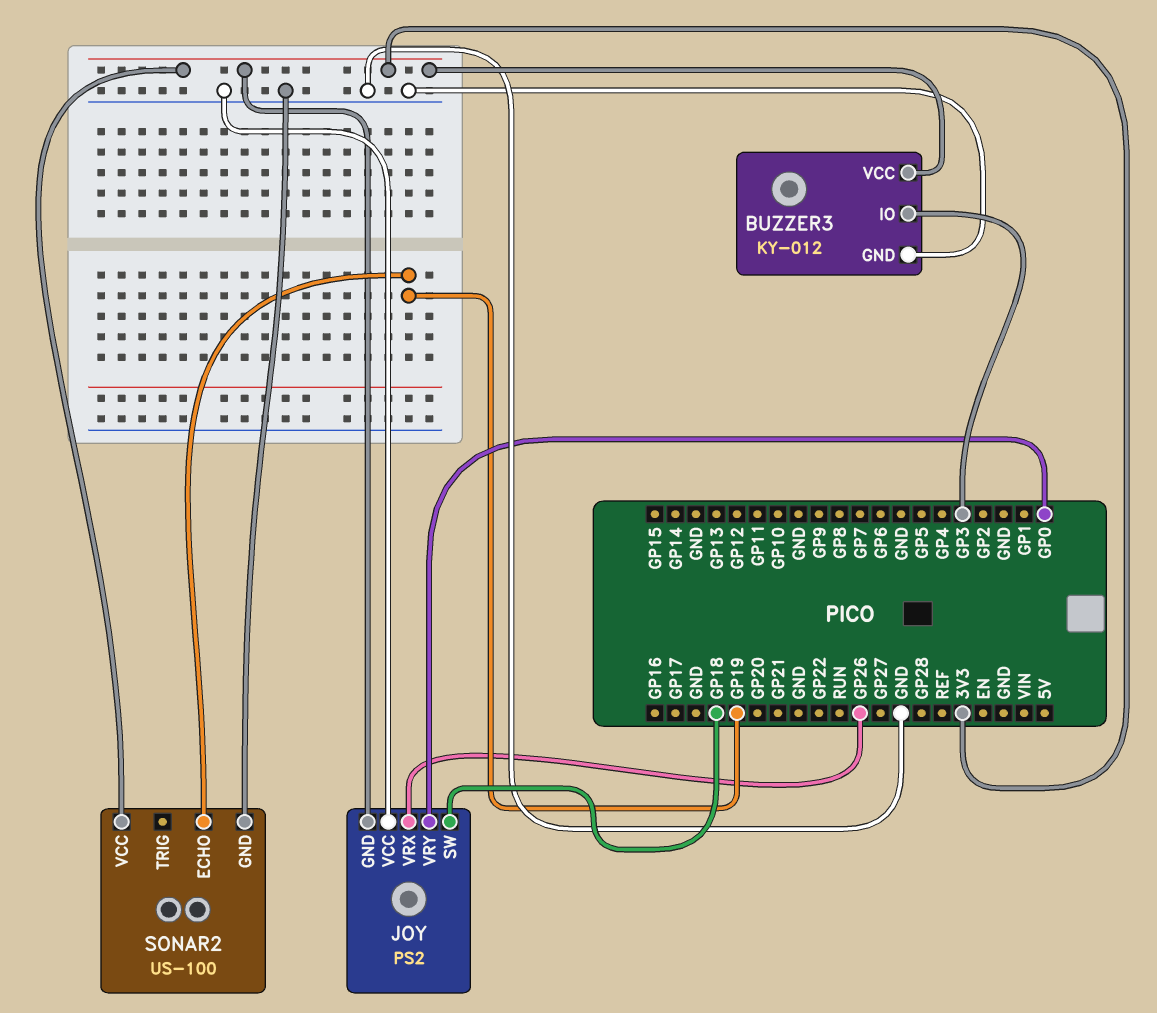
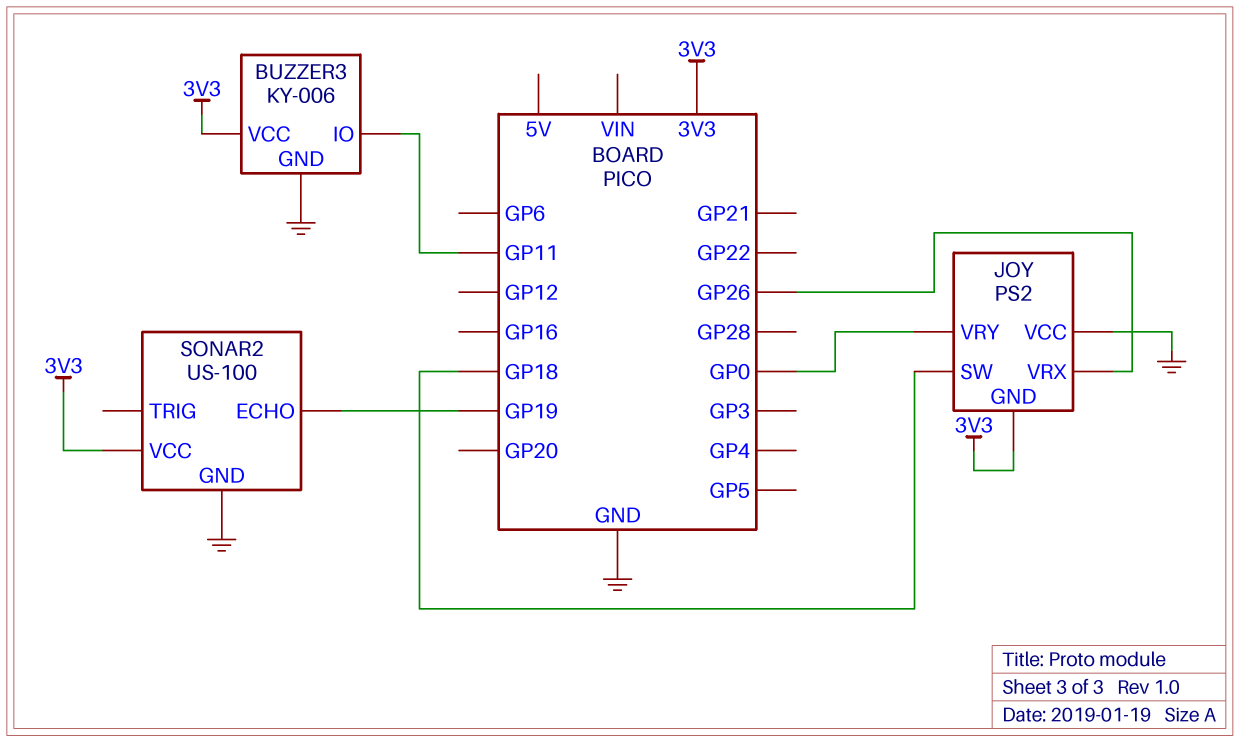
BUZZER3: KY-012 -> KY-006
BUZZER3 pin IO: GP3 -> GP11

